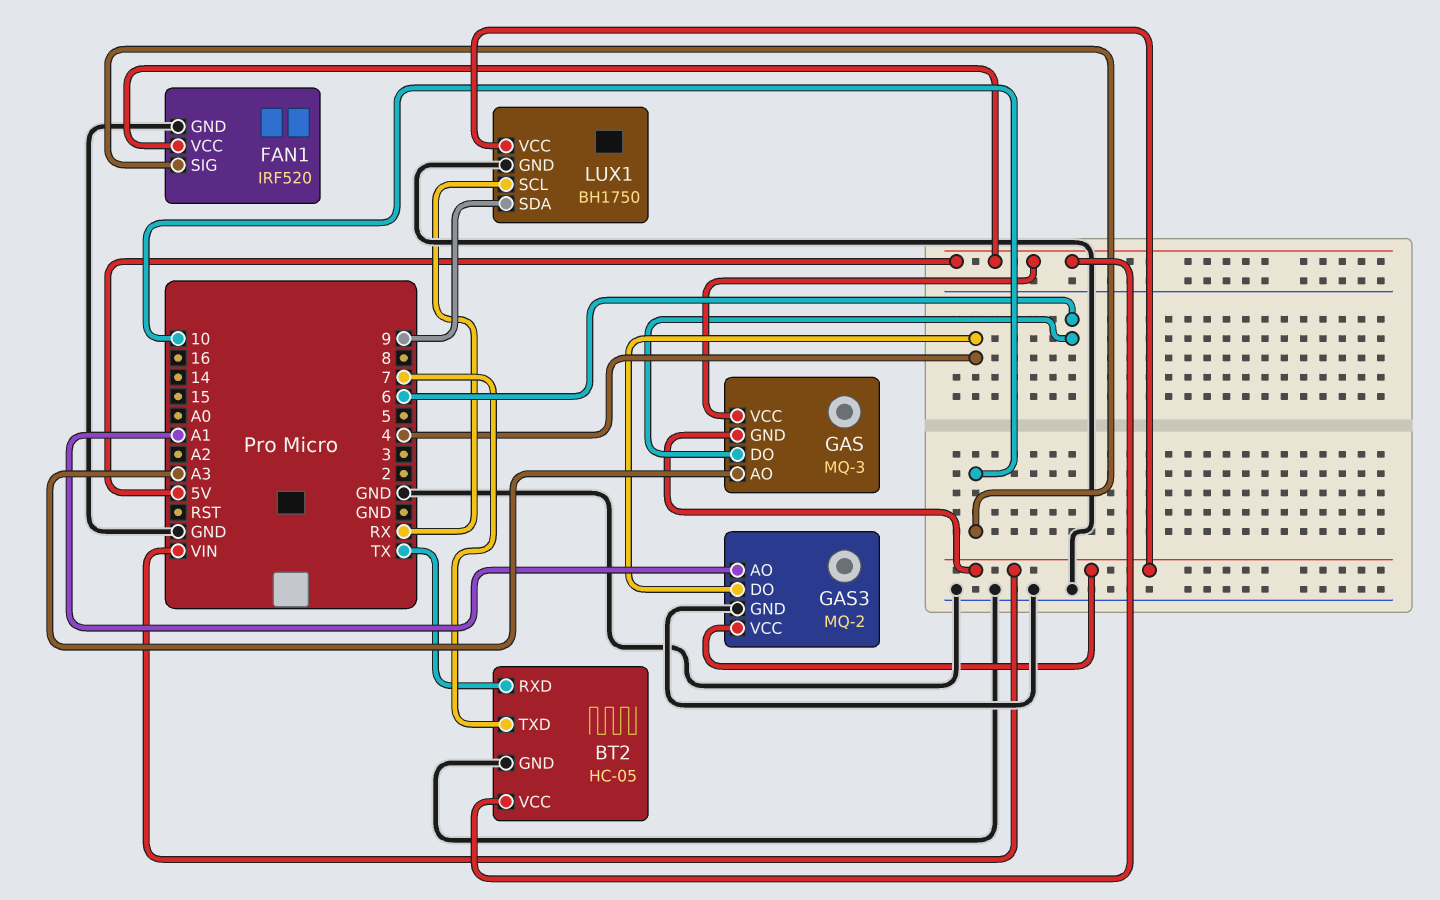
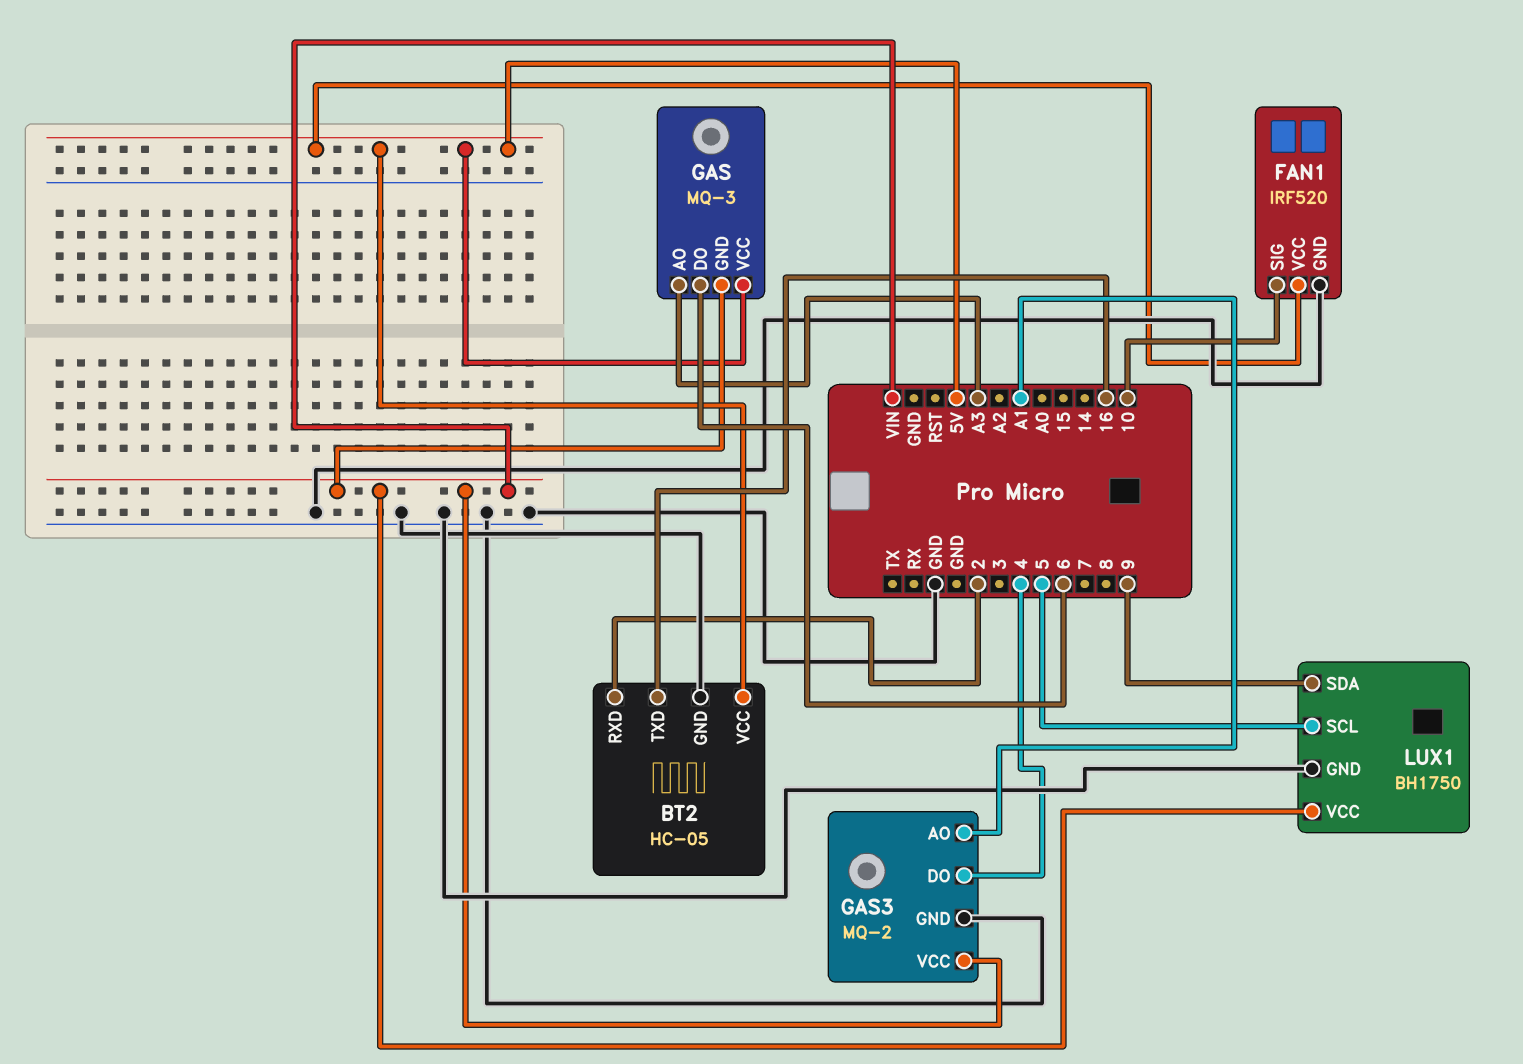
BT2 pin RXD: TX -> 2
BT2 pin TXD: 7 -> 16
LUX1 pin SCL: RX -> 5

